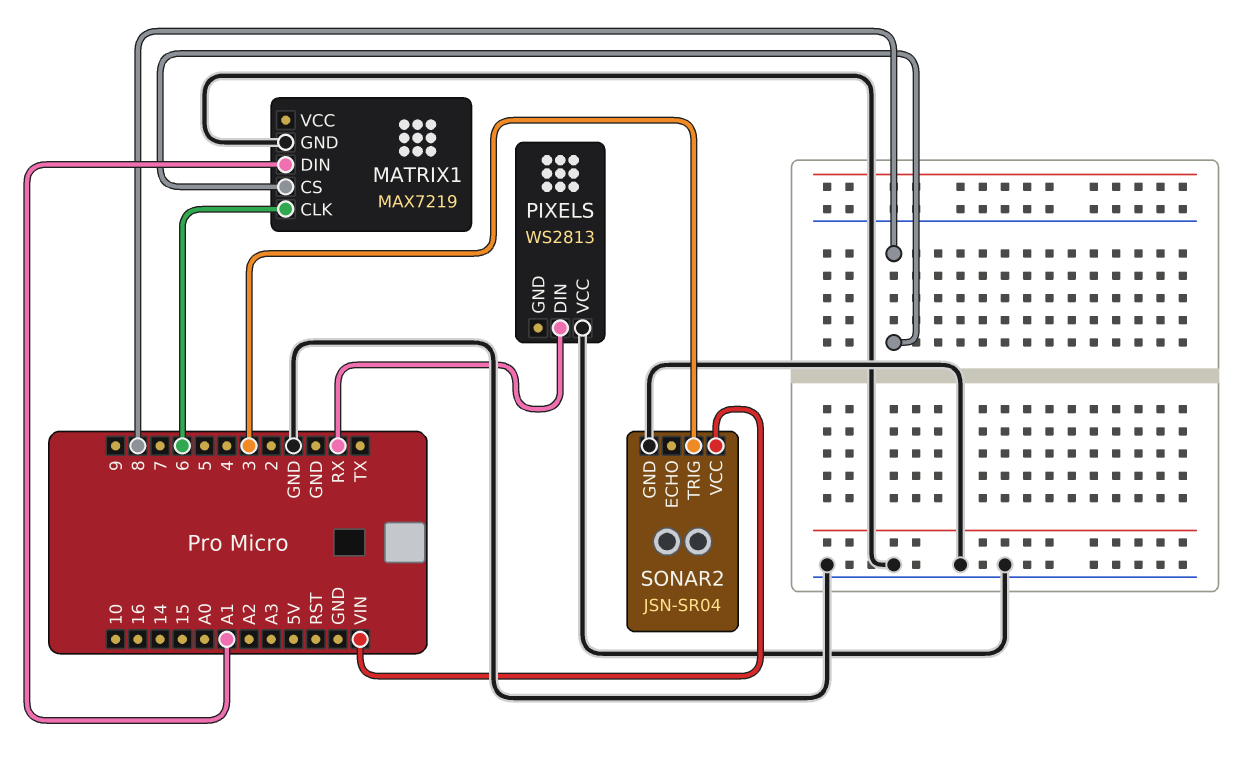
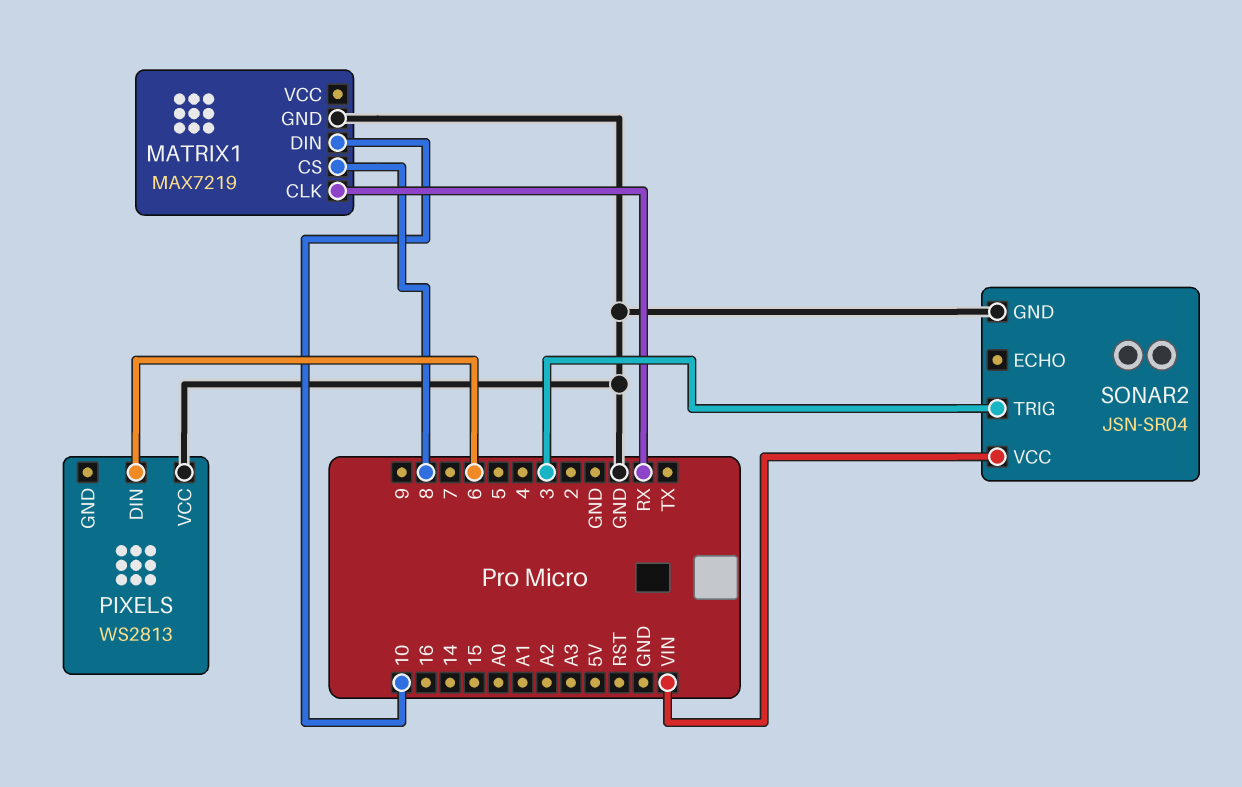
MATRIX1 pin CLK: 6 -> RX
MATRIX1 pin DIN: A1 -> 10
PIXELS pin DIN: RX -> 6

